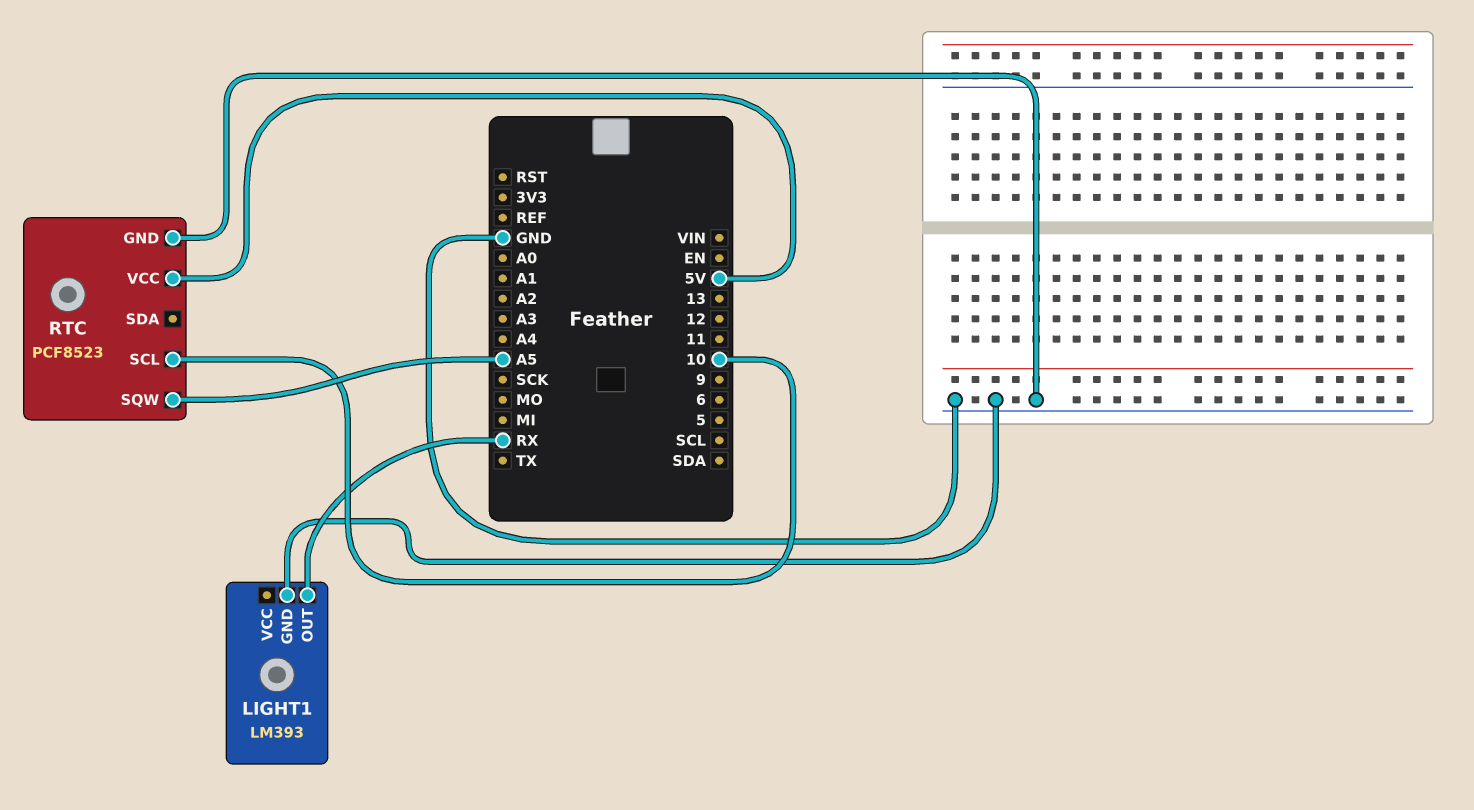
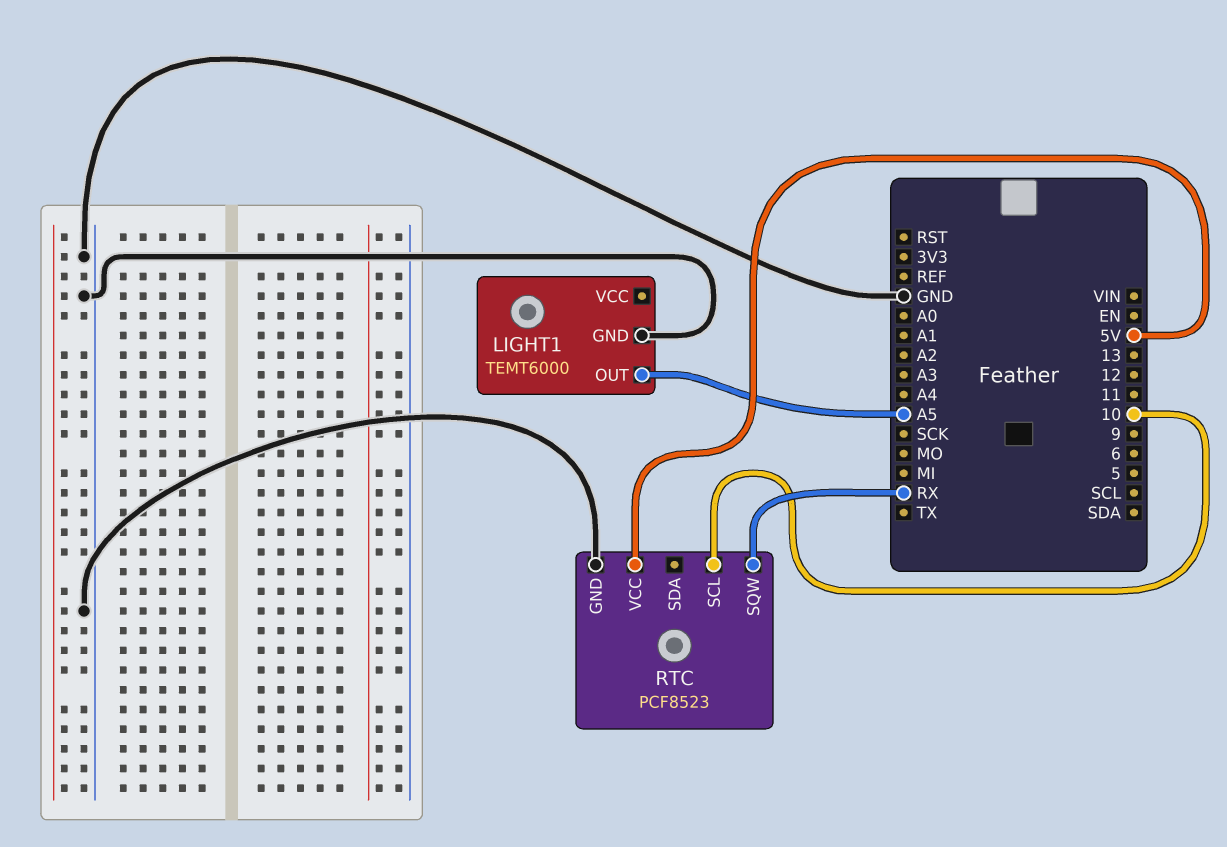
LIGHT1: LM393 -> TEMT6000
LIGHT1 pin OUT: RX -> A5
RTC pin SQW: A5 -> RX

